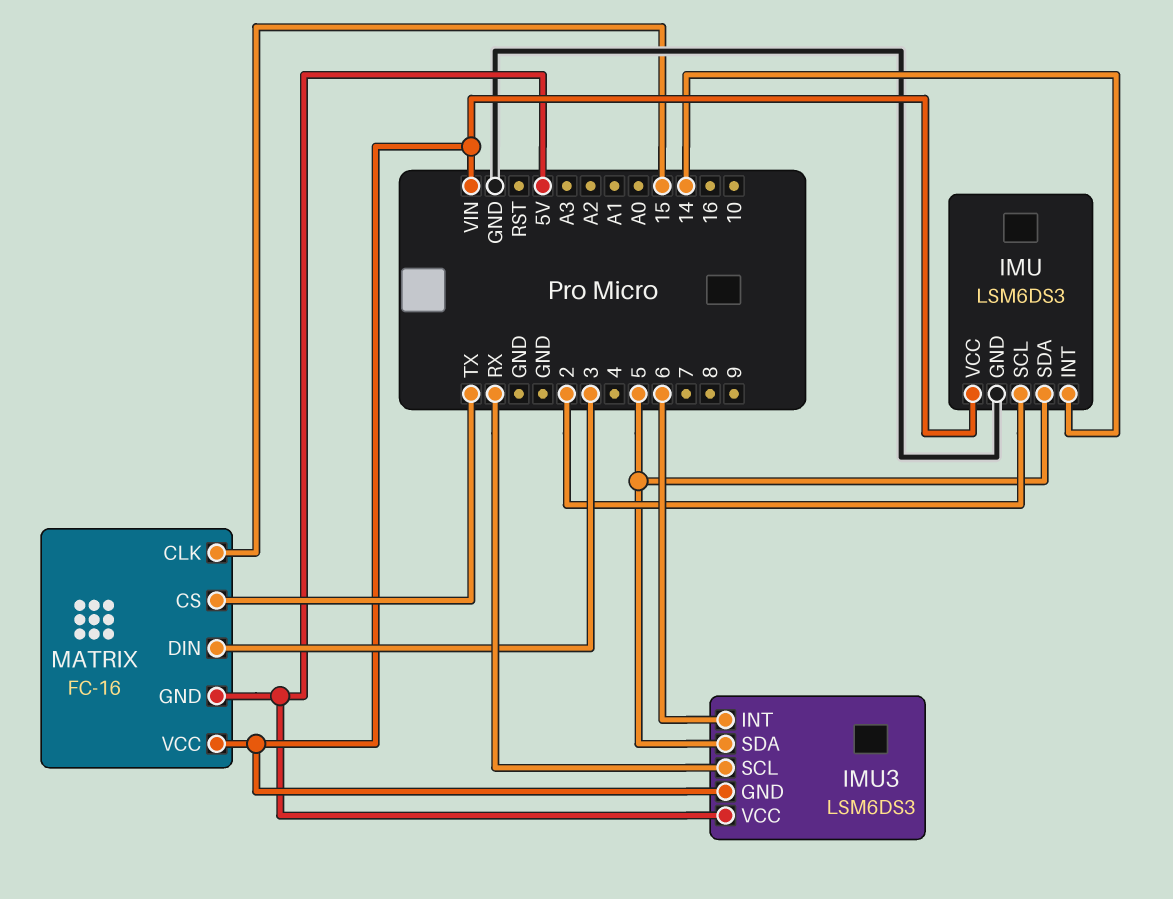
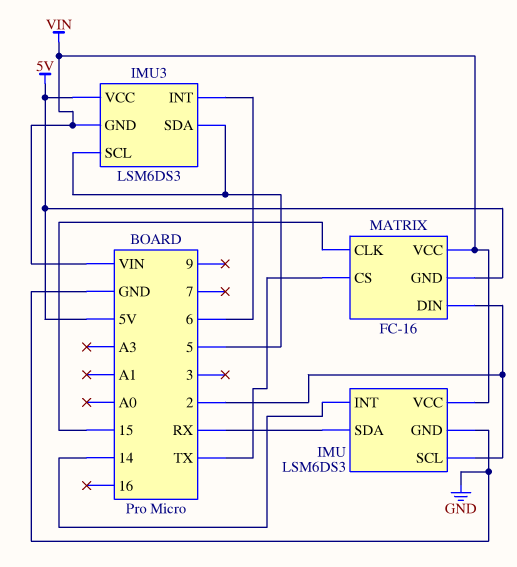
IMU pin SDA: 5 -> RX
IMU3 pin SCL: RX -> 5
MATRIX pin DIN: 3 -> 2

